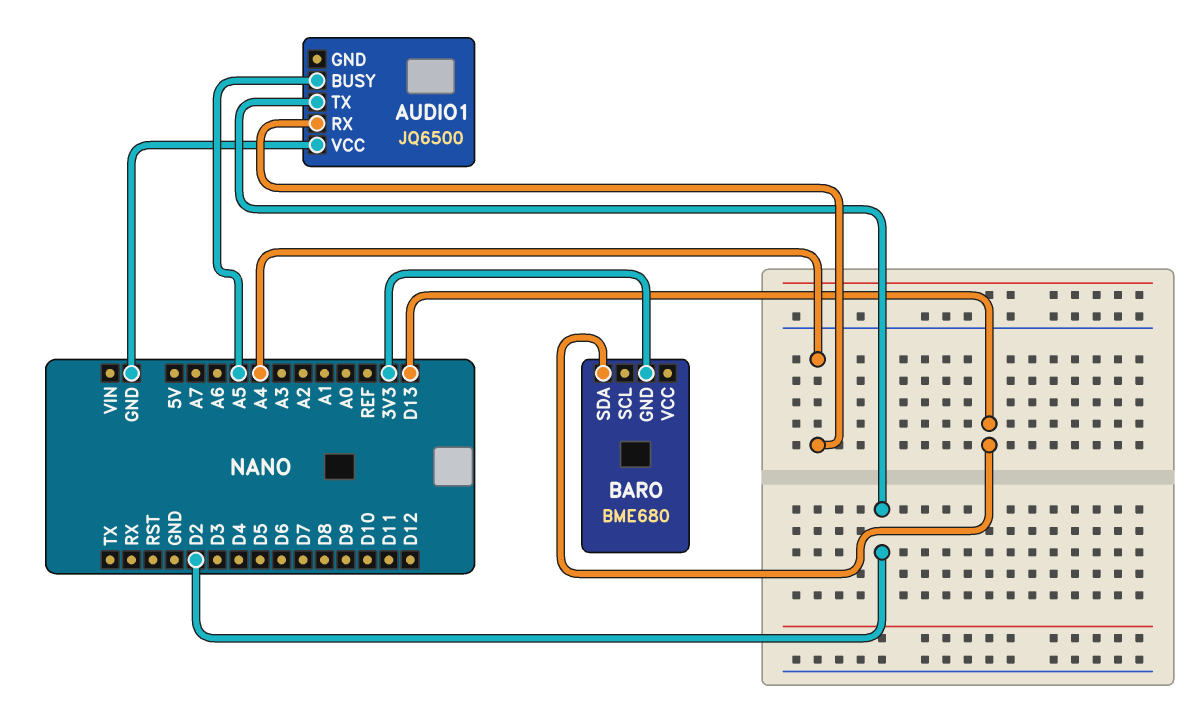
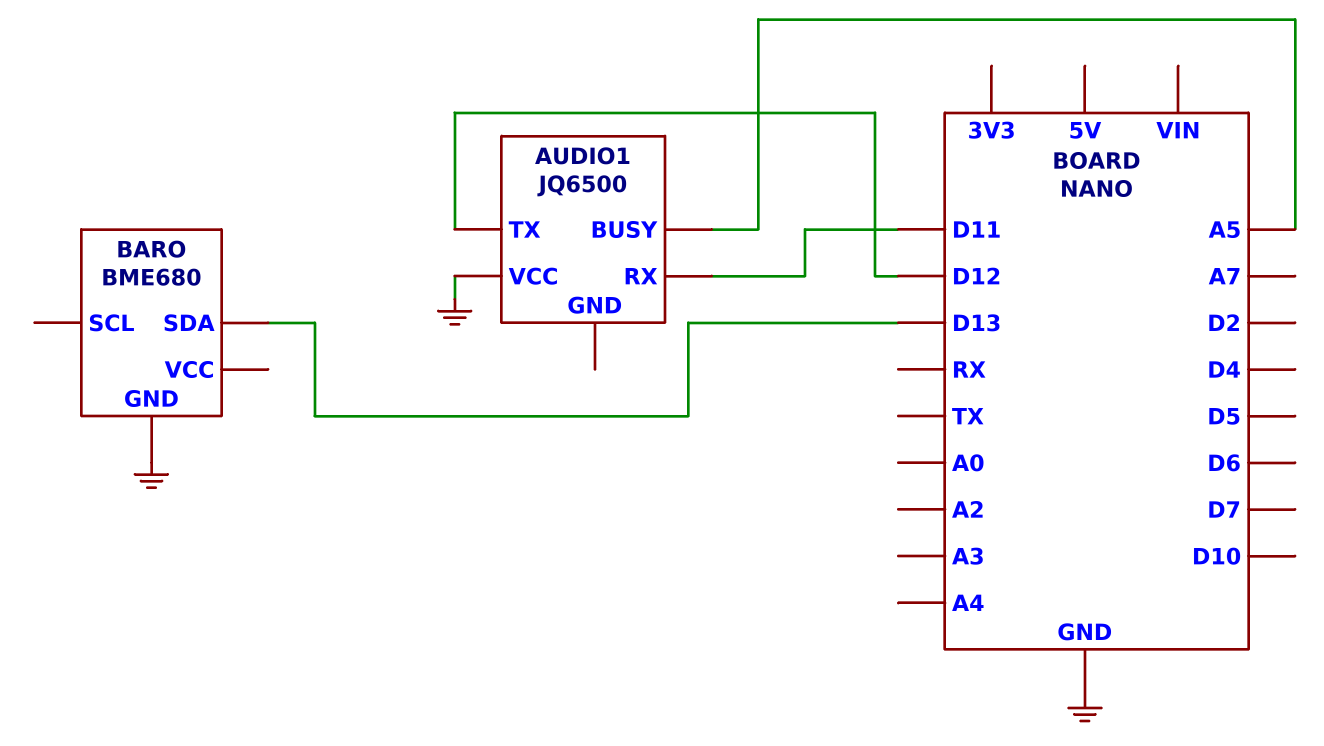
AUDIO1 pin RX: A4 -> D11
AUDIO1 pin TX: D2 -> D12
BARO pin GND: 3V3 -> GND

